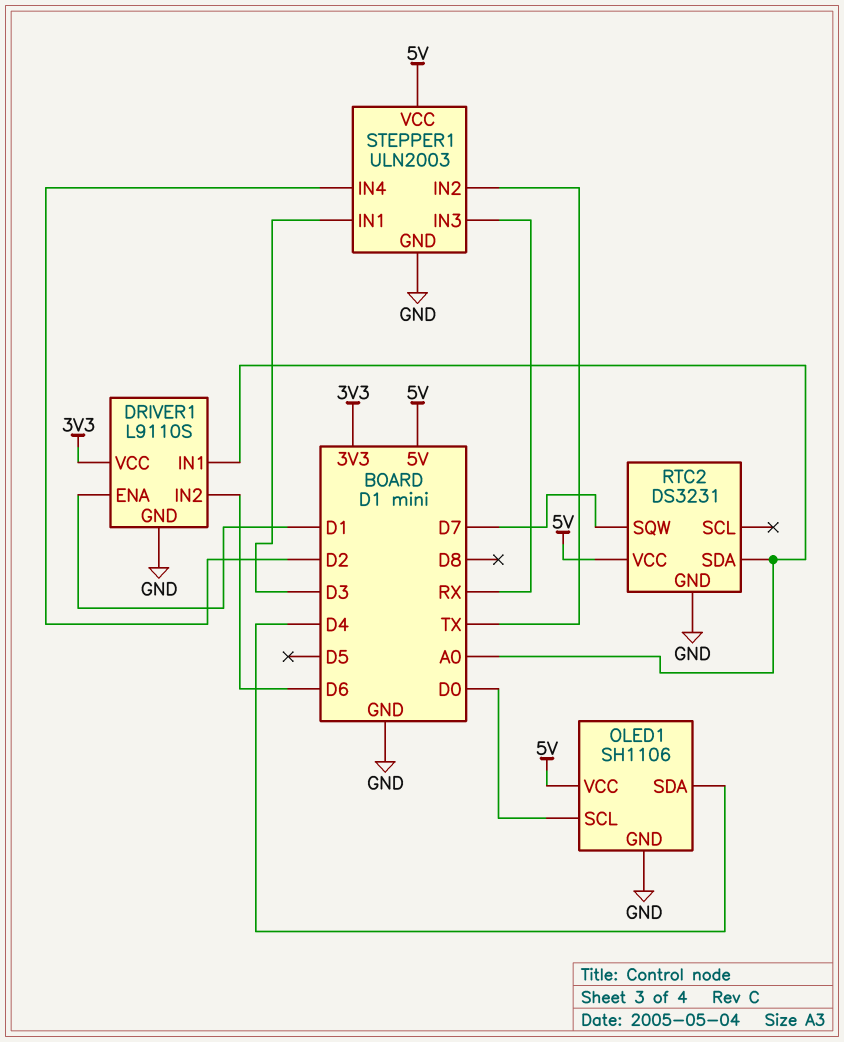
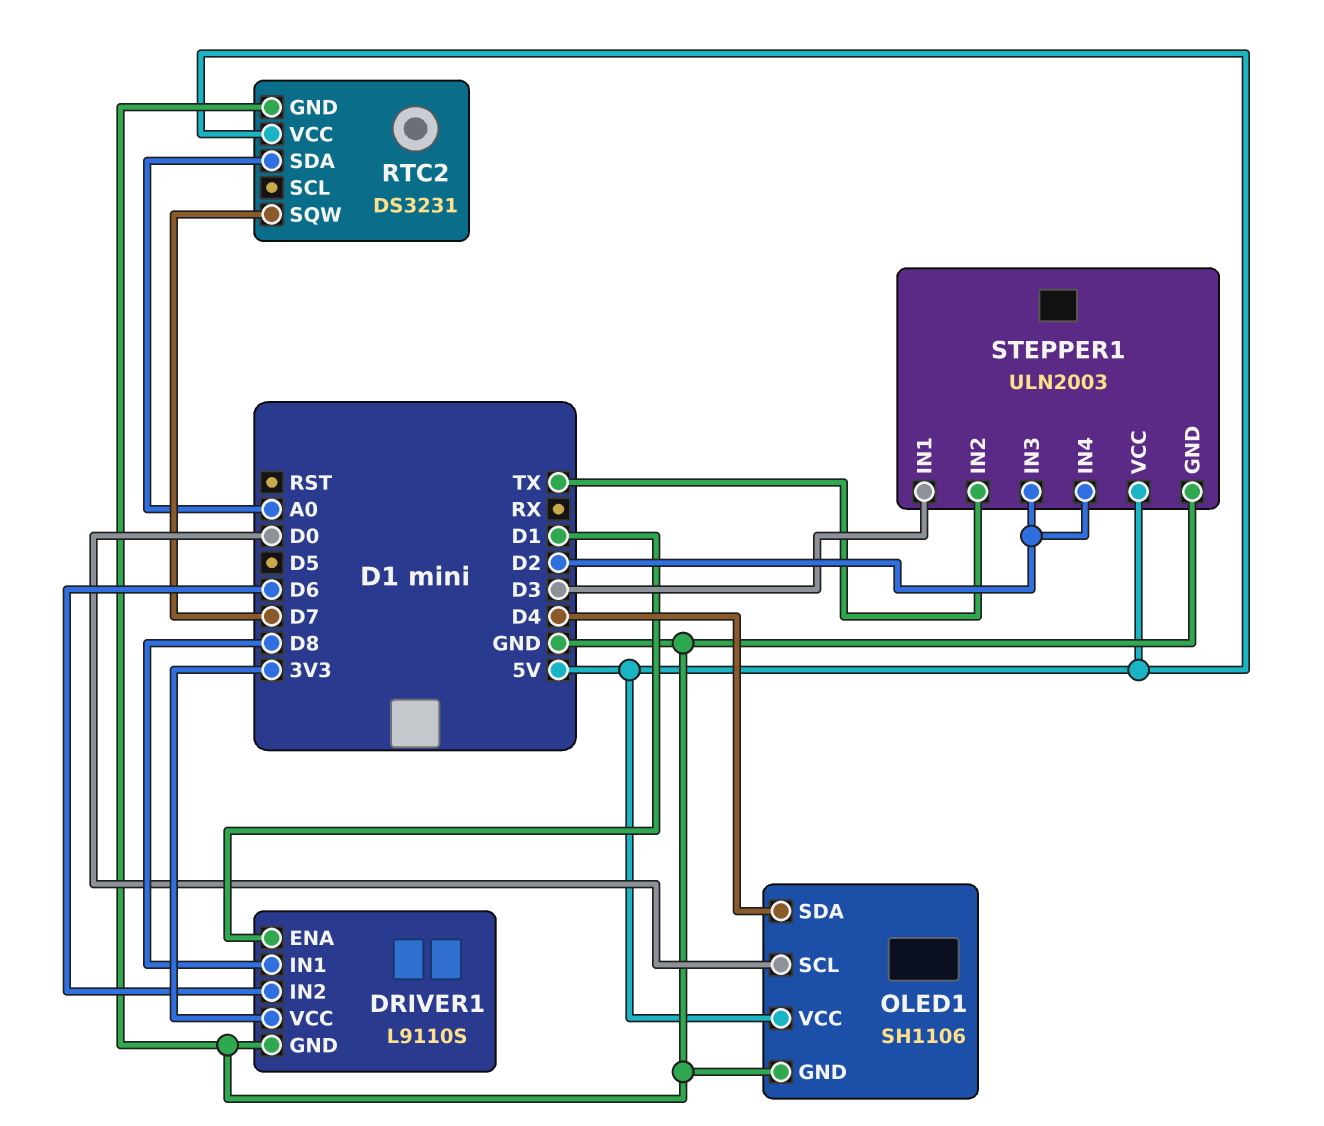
DRIVER1 pin IN1: A0 -> D8
STEPPER1 pin IN3: RX -> D2

